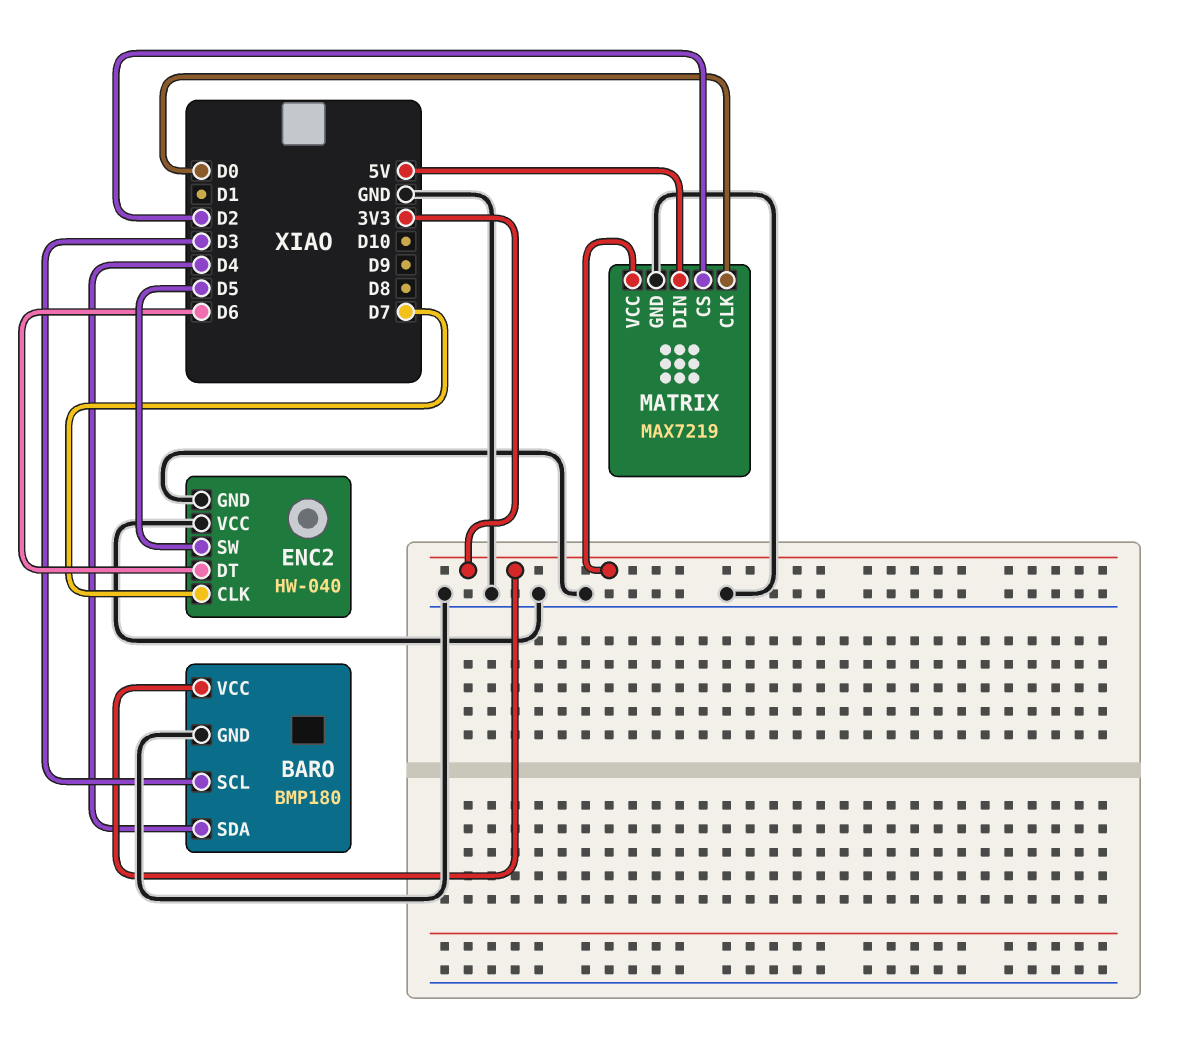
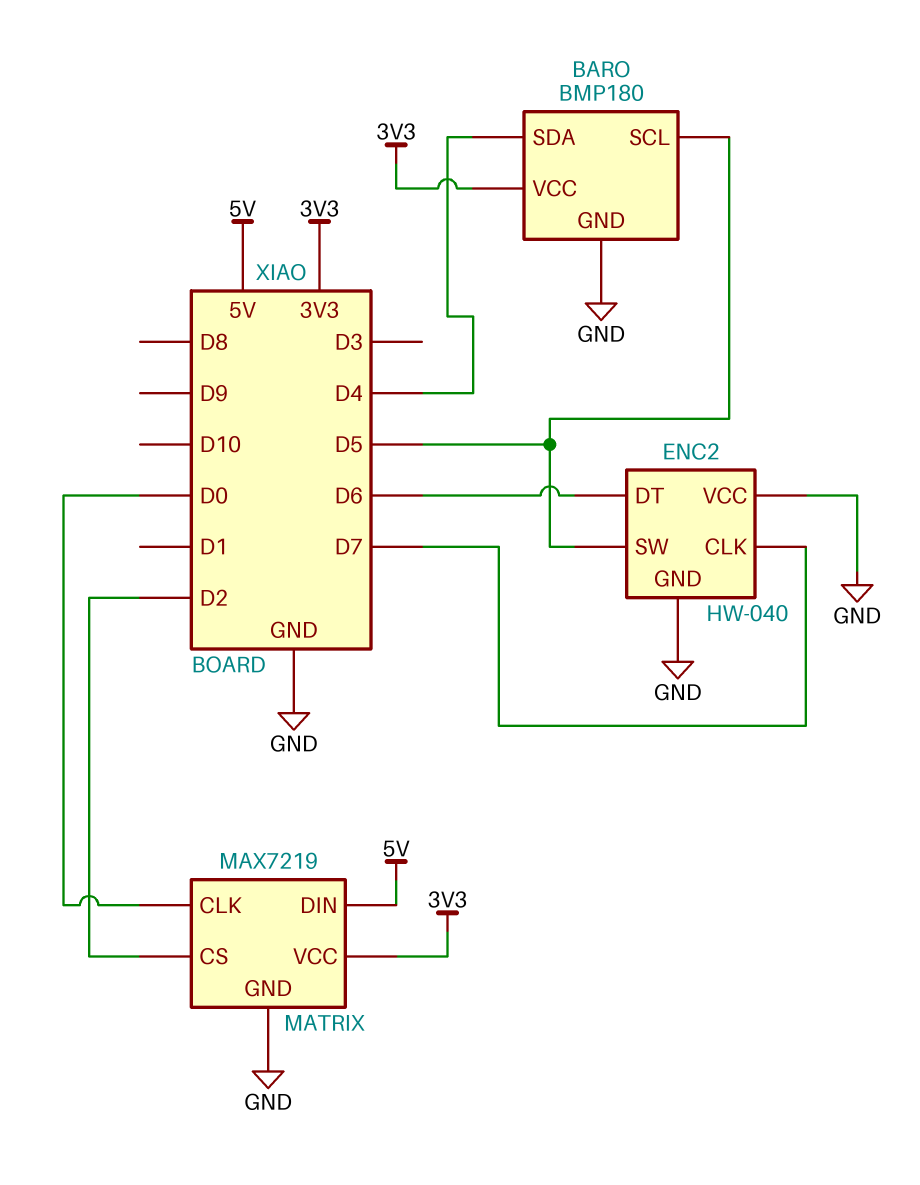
BARO pin SCL: D3 -> D5

